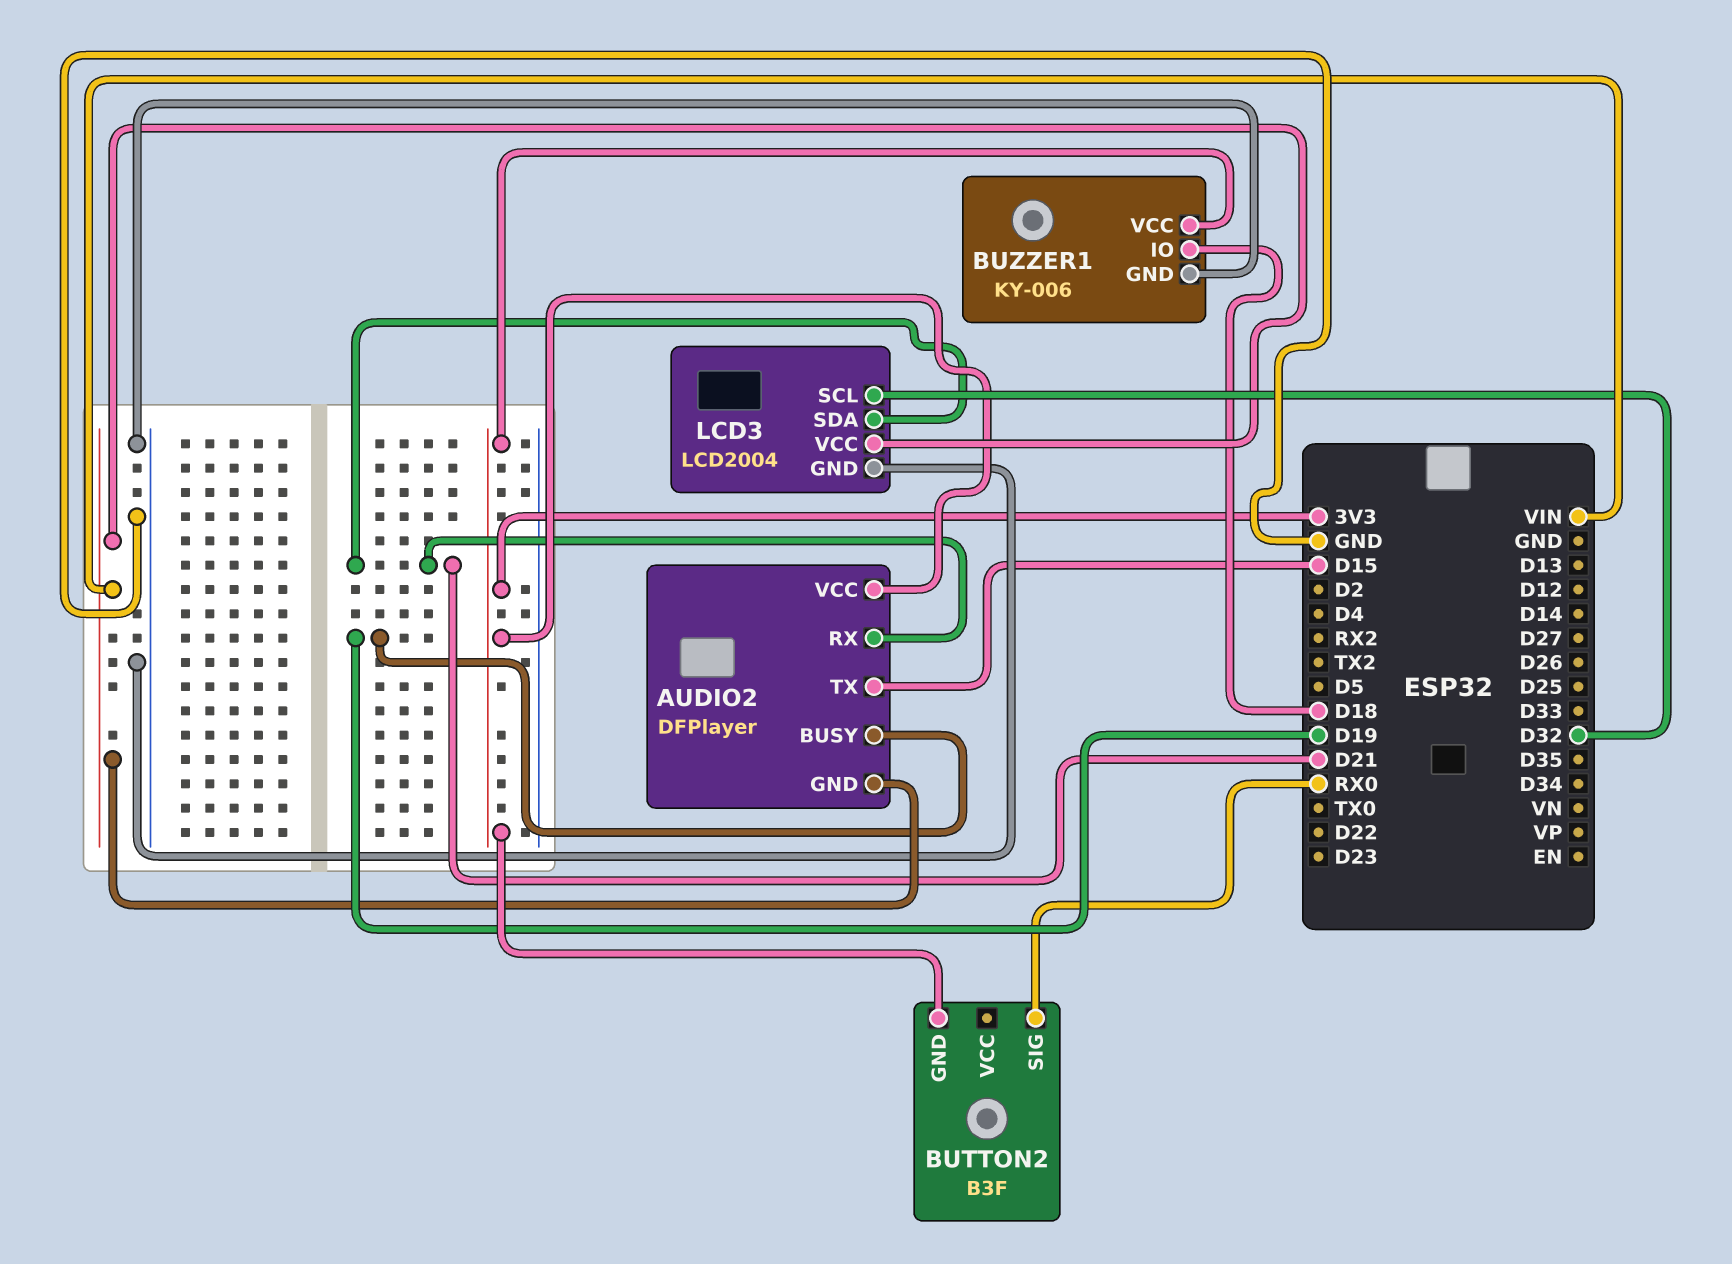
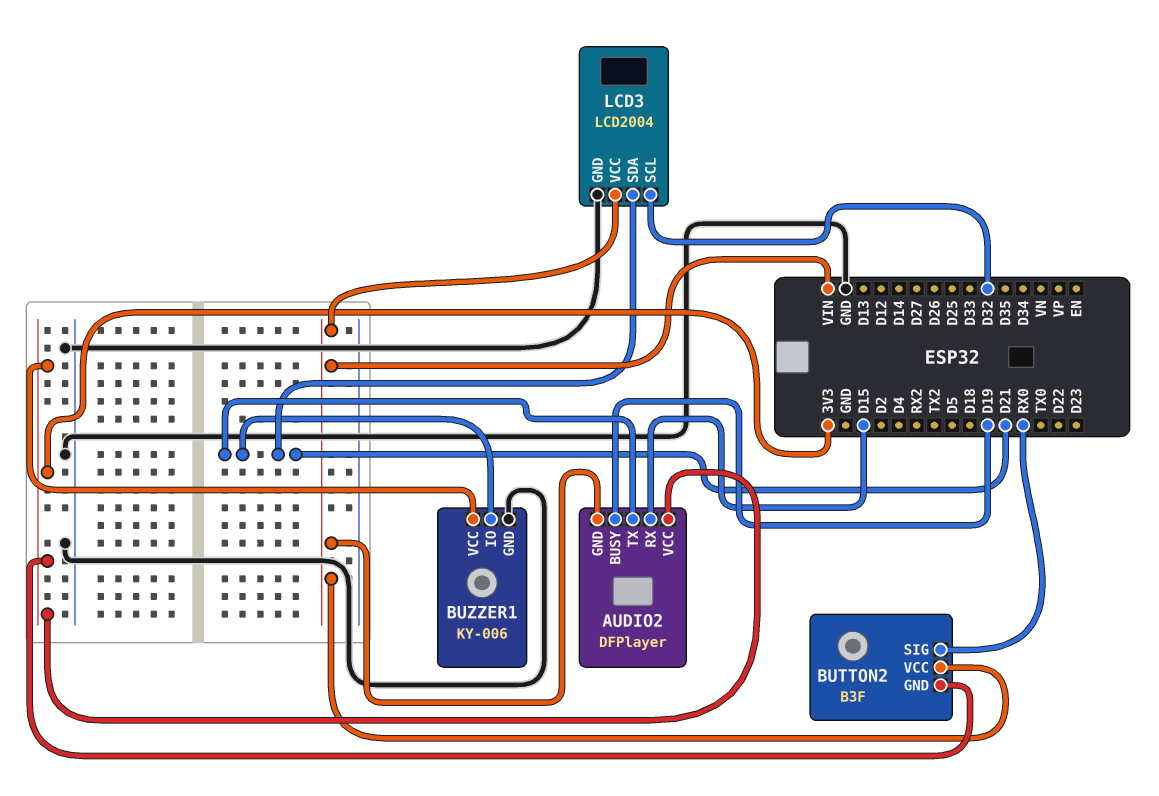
AUDIO2 pin RX: D21 -> D15
AUDIO2 pin TX: D15 -> D21
BUTTON2 pin VCC: none -> VIN
BUZZER1 pin IO: D18 -> D21

